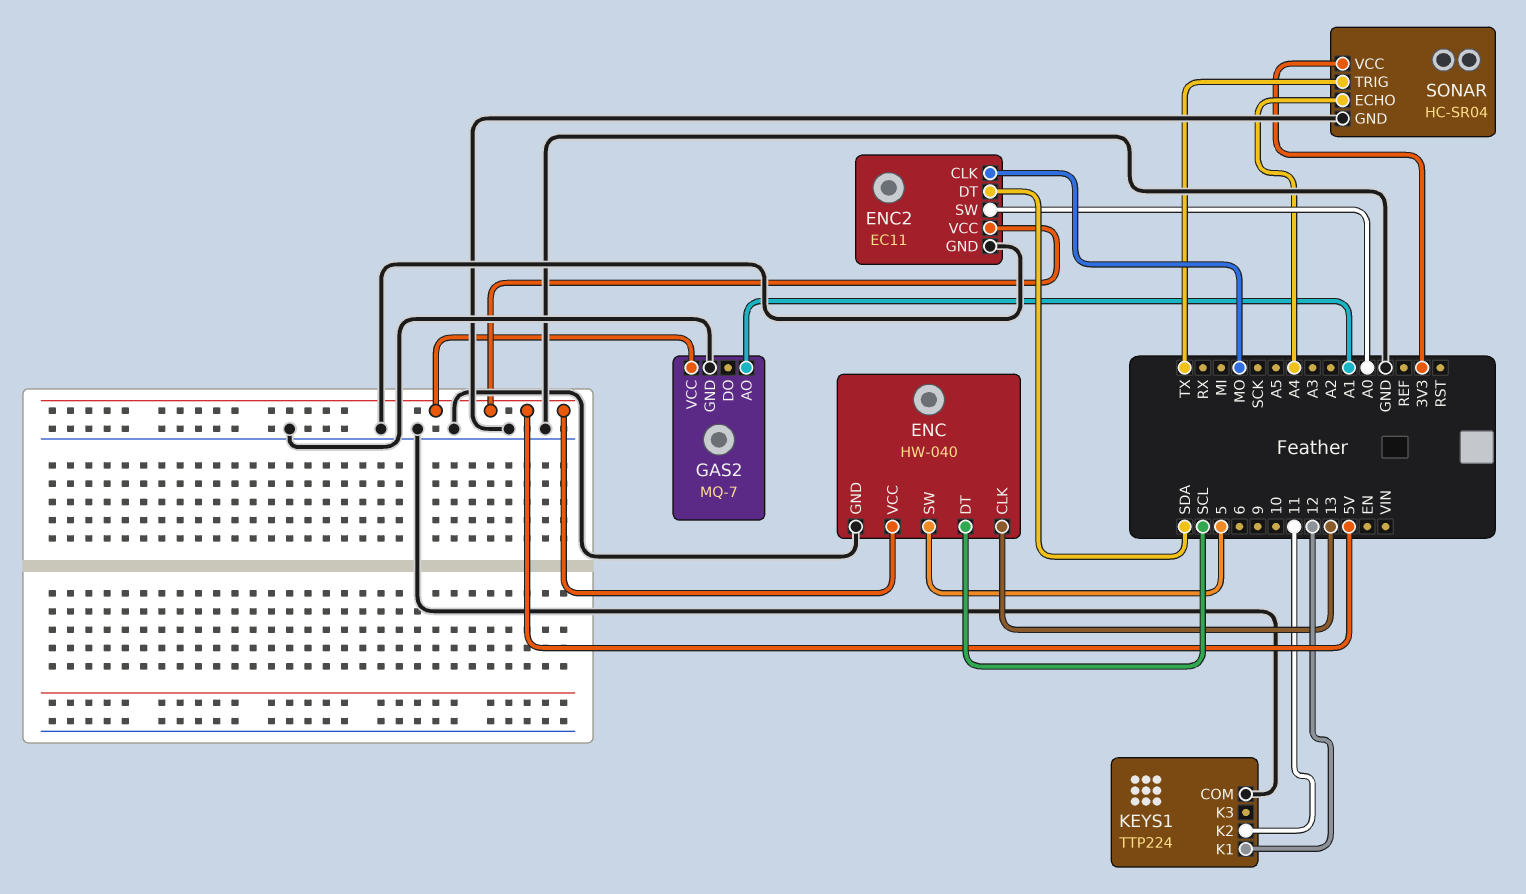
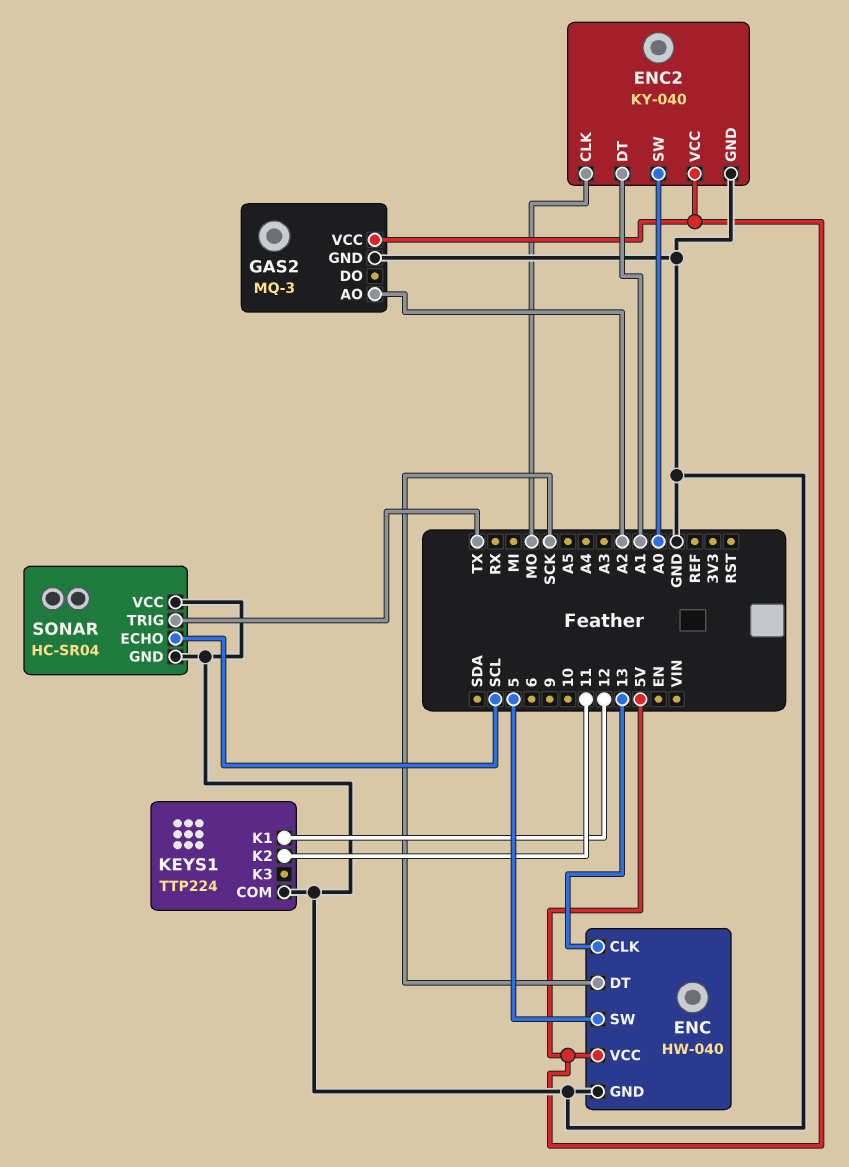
ENC pin DT: SCL -> SCK
ENC2: EC11 -> KY-040
ENC2 pin DT: SDA -> A1
GAS2: MQ-7 -> MQ-3
GAS2 pin AO: A1 -> A2
SONAR pin ECHO: A4 -> SCL
SONAR pin VCC: 3V3 -> GND

